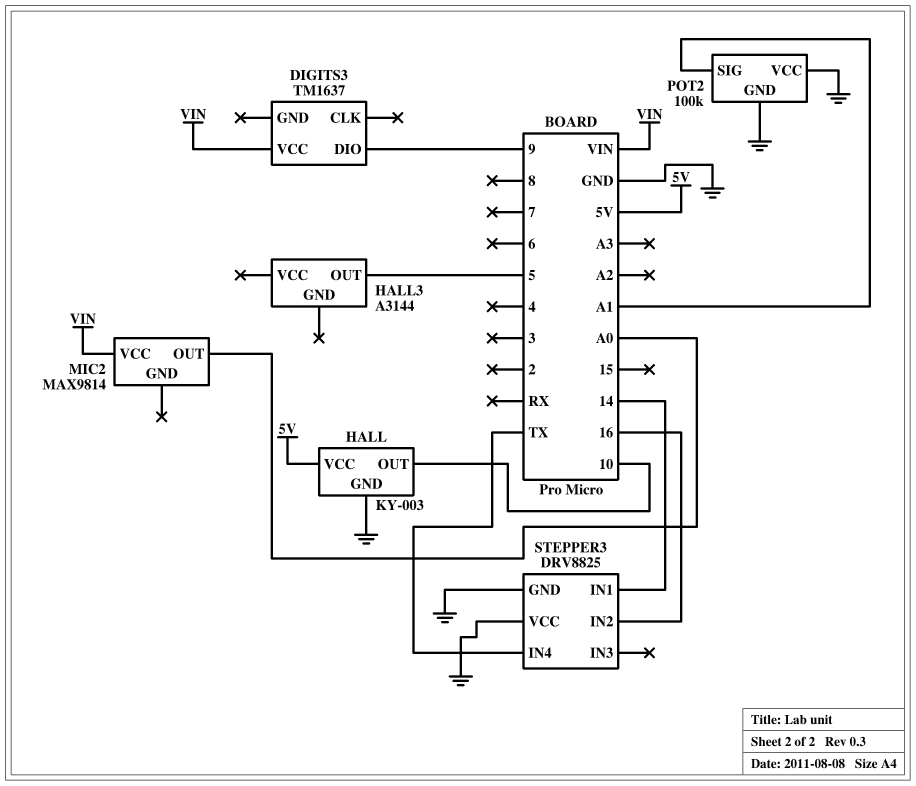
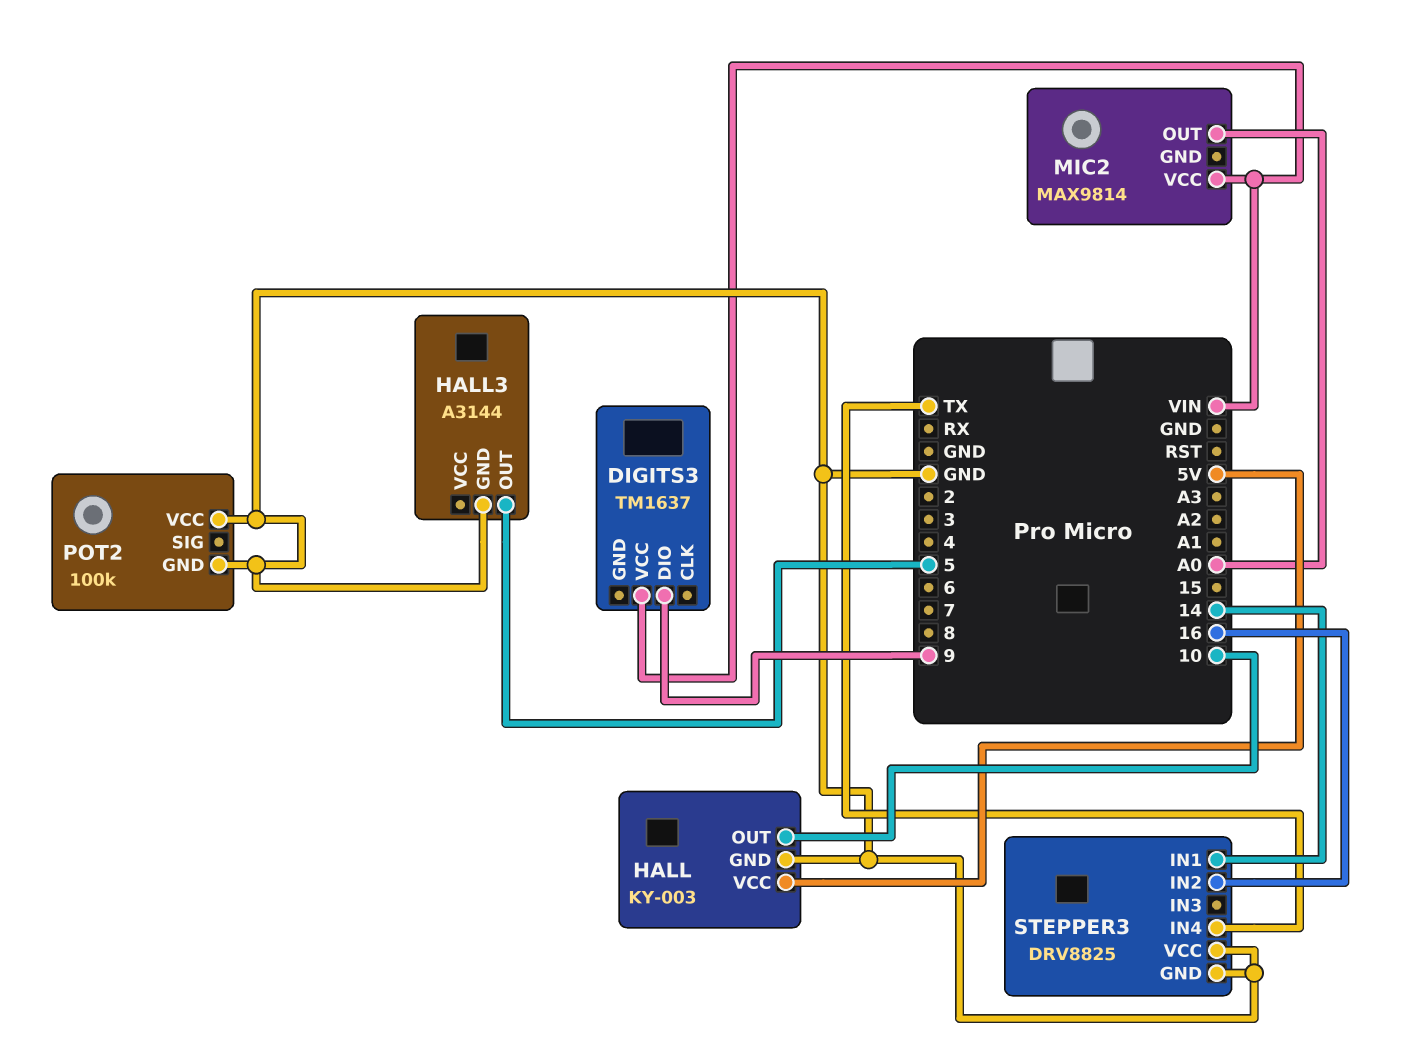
HALL3 pin GND: none -> GND
POT2 pin SIG: A1 -> none

